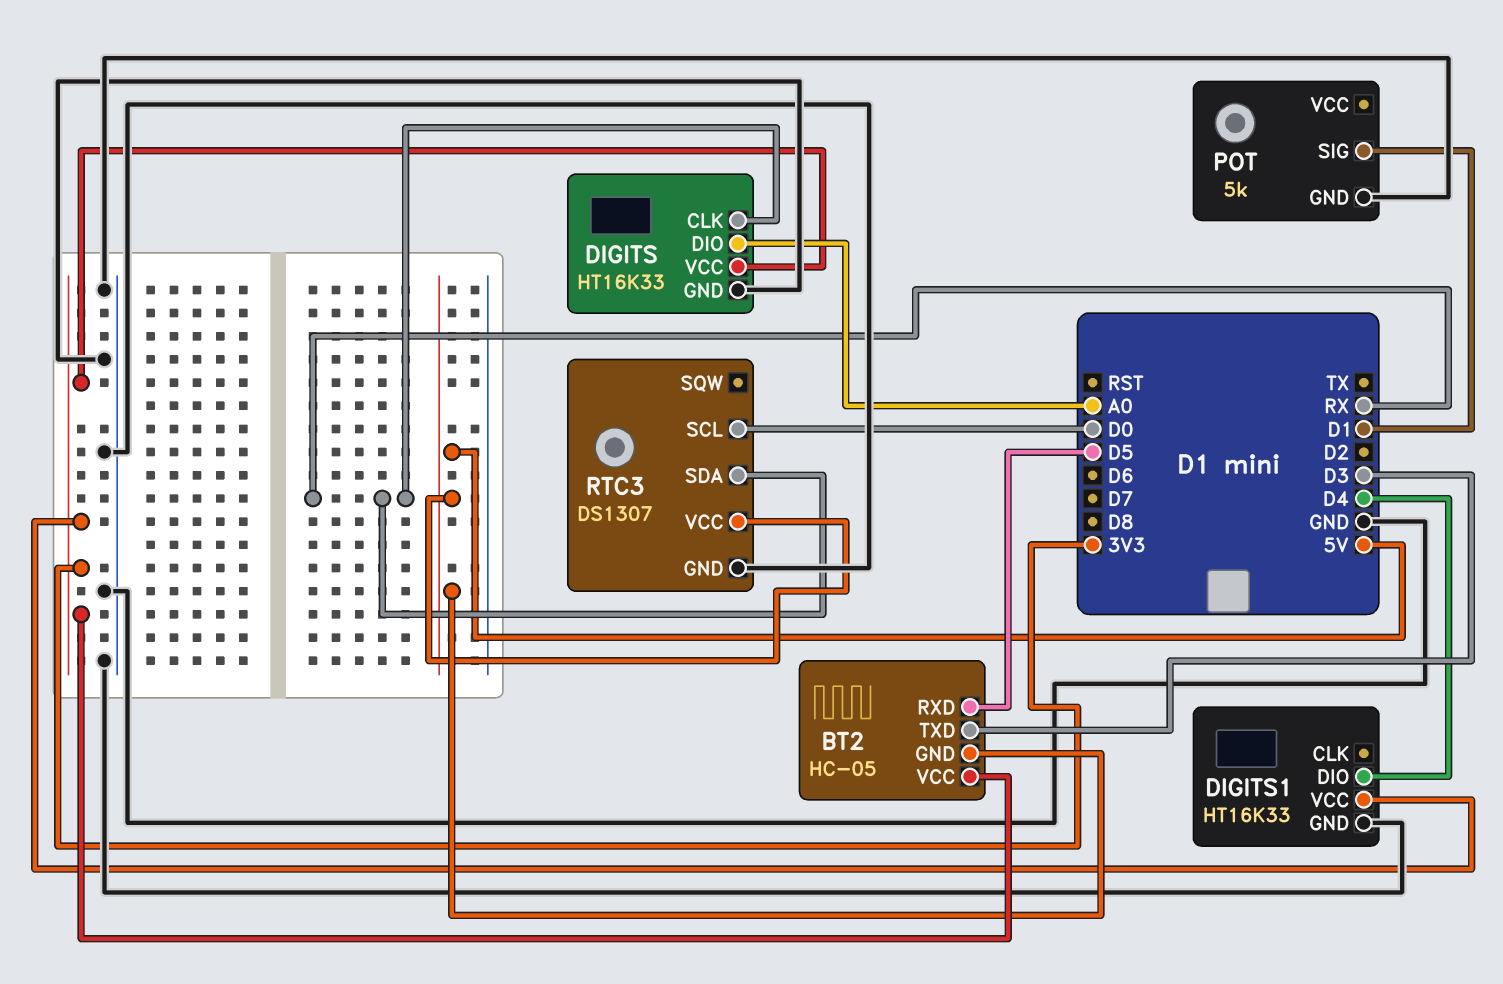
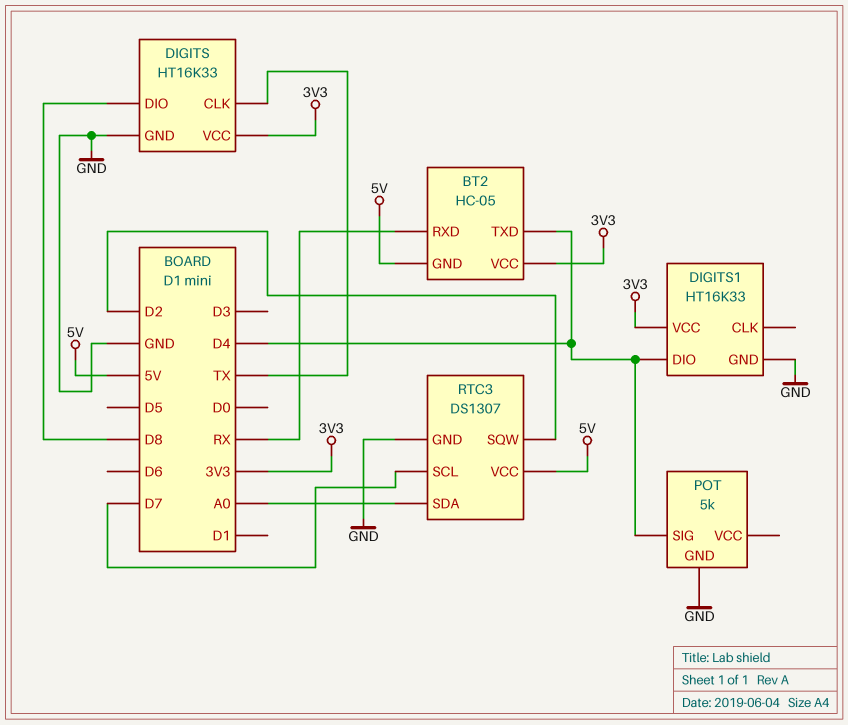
BT2 pin RXD: D5 -> RX
BT2 pin TXD: D3 -> D4
DIGITS pin CLK: RX -> TX
DIGITS pin DIO: A0 -> D8
POT pin SIG: D1 -> D4
RTC3 pin SCL: D0 -> D7
RTC3 pin SDA: RX -> A0
RTC3 pin SQW: none -> D2

